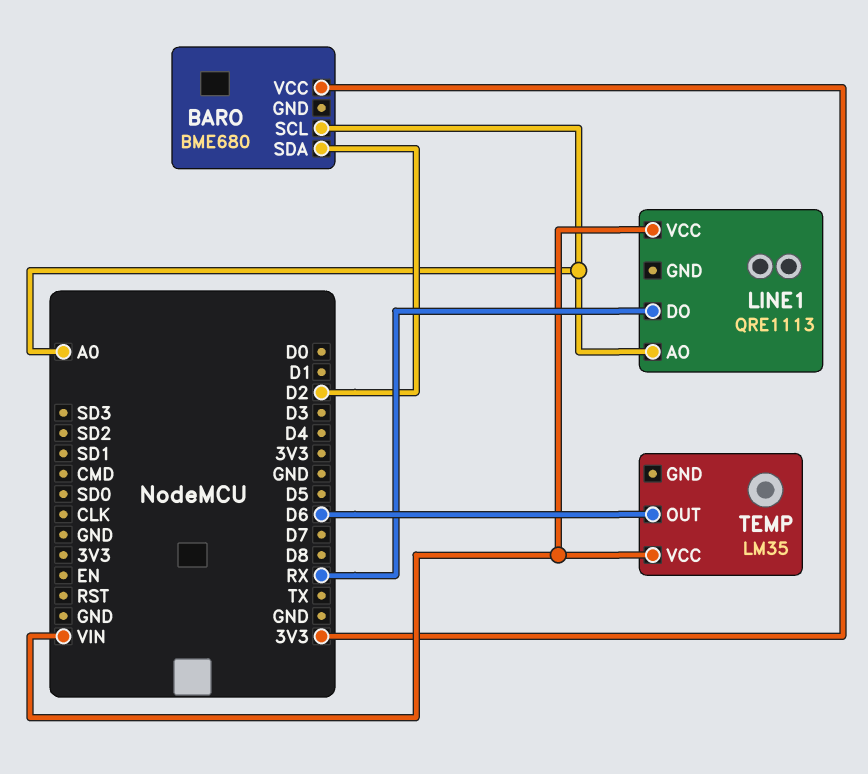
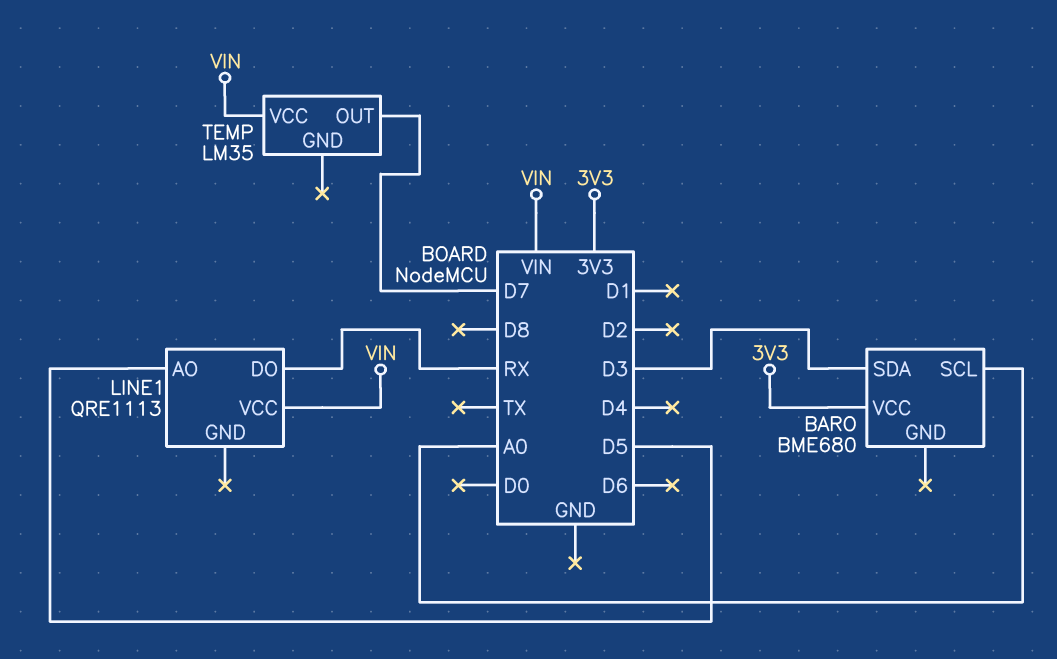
BARO pin SDA: D2 -> D3
LINE1 pin AO: A0 -> D5
TEMP pin OUT: D6 -> D7

